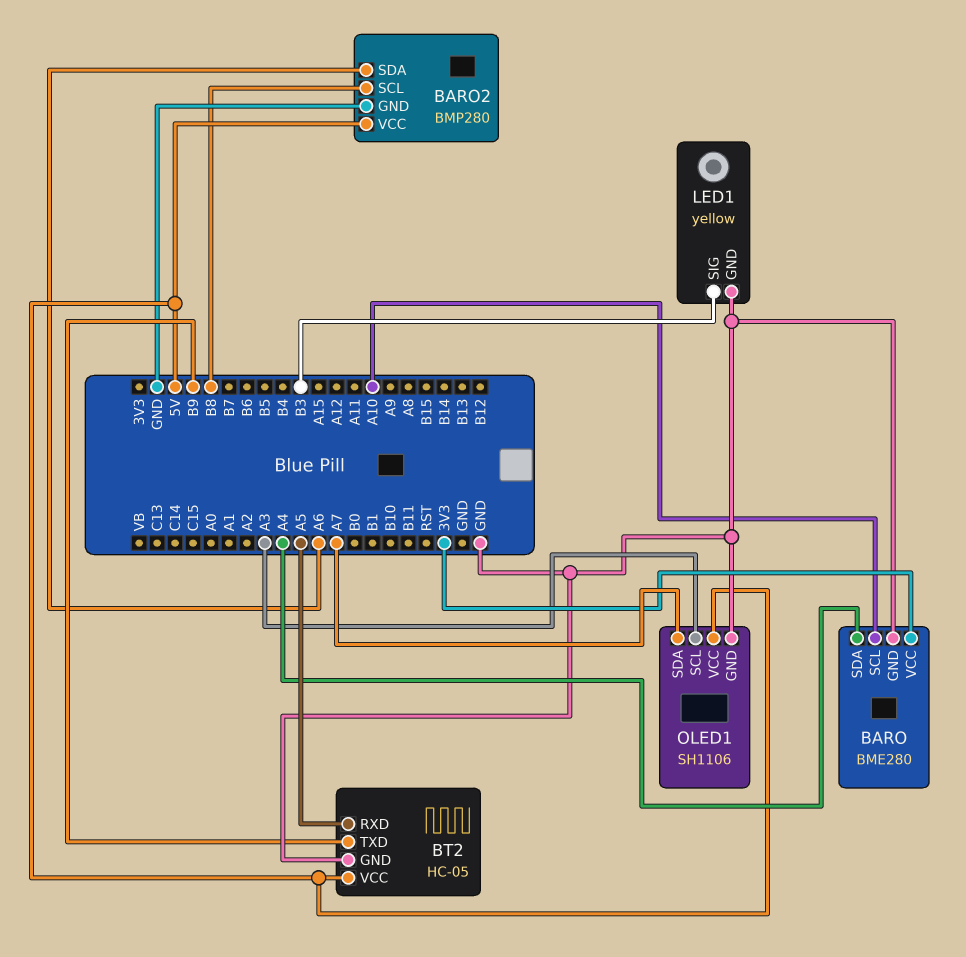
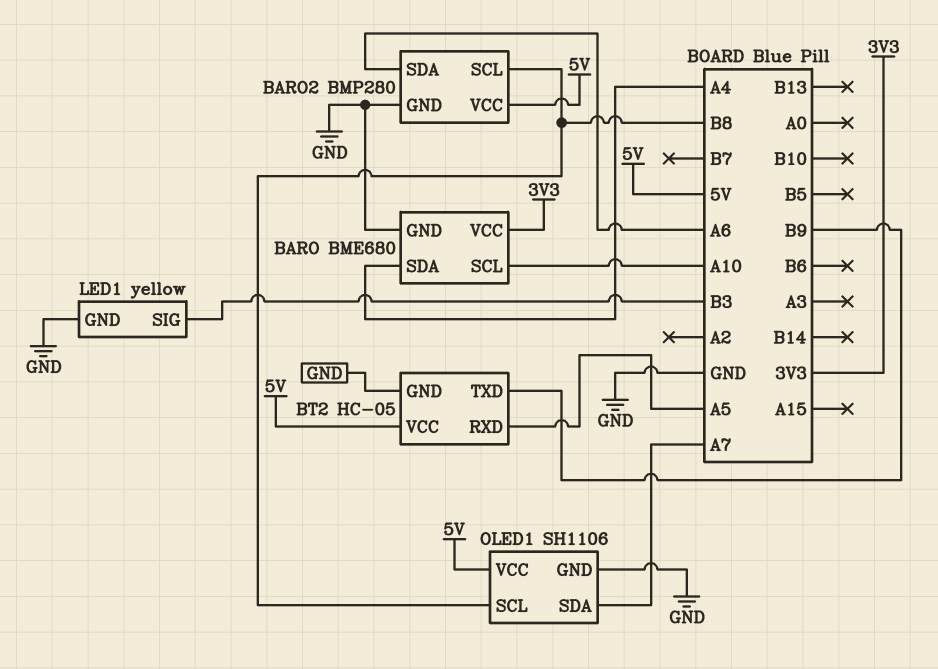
BARO: BME280 -> BME680
OLED1 pin SCL: A3 -> B8

